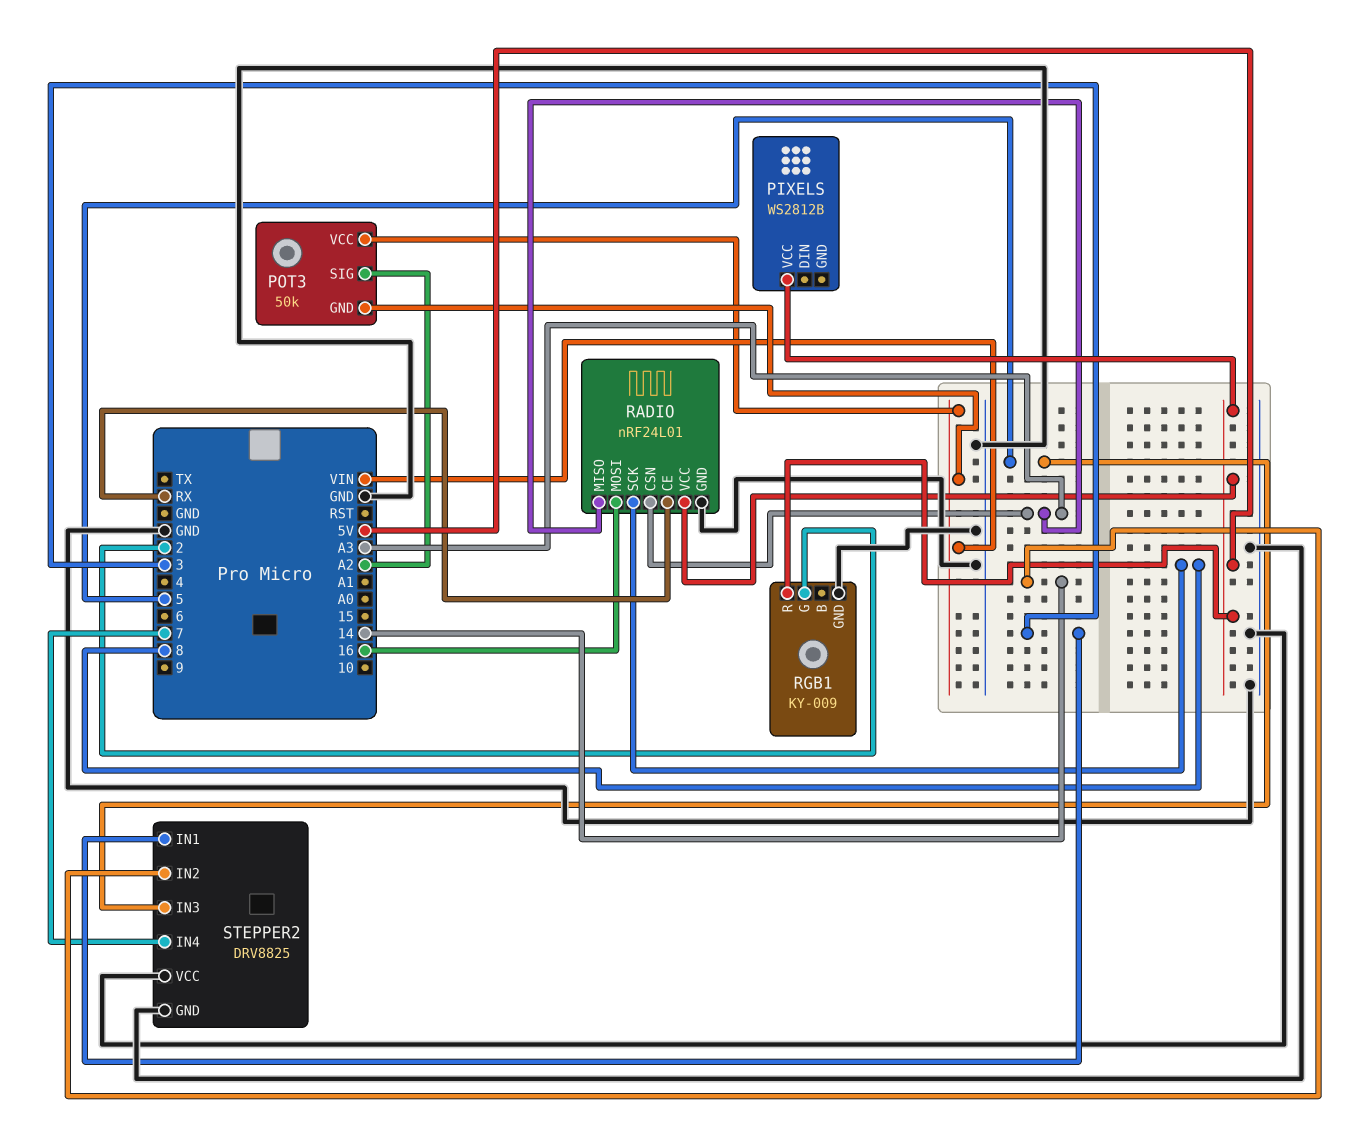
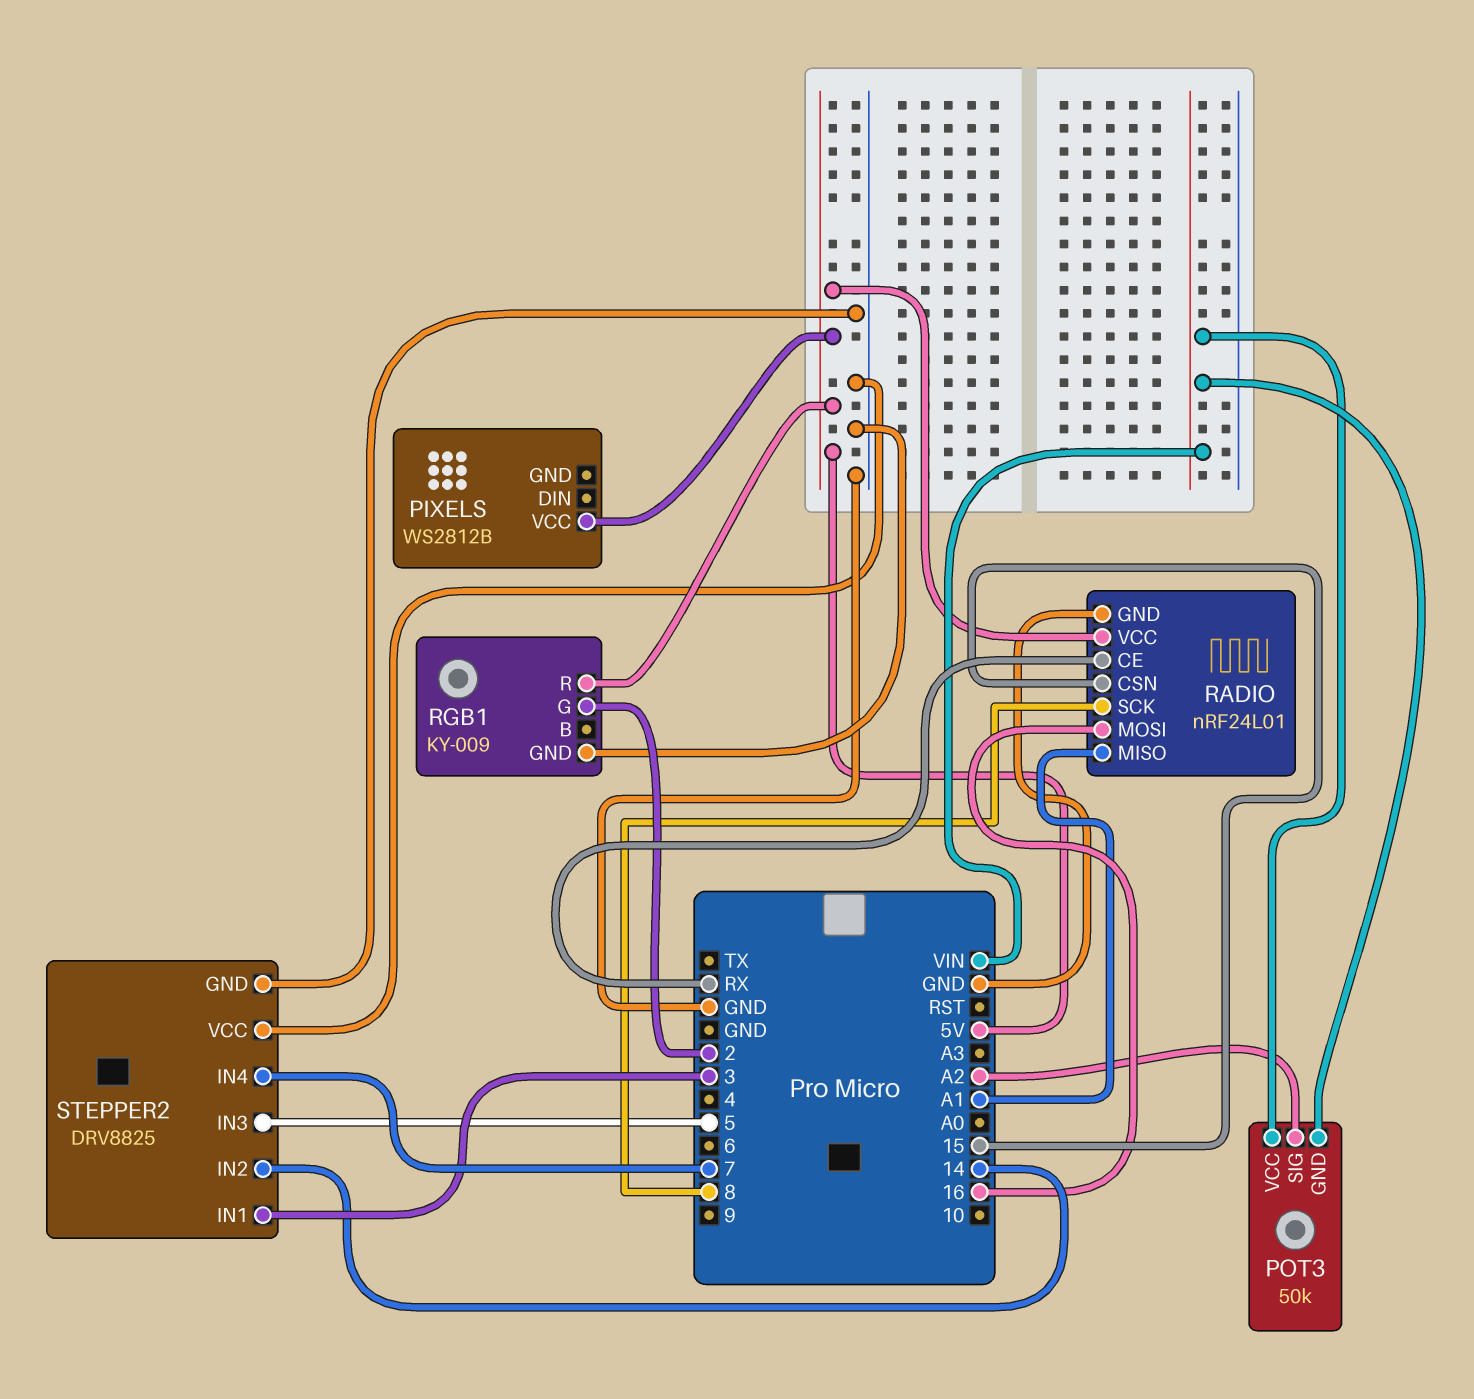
RADIO pin CSN: A3 -> 15
RADIO pin MISO: A3 -> A1

